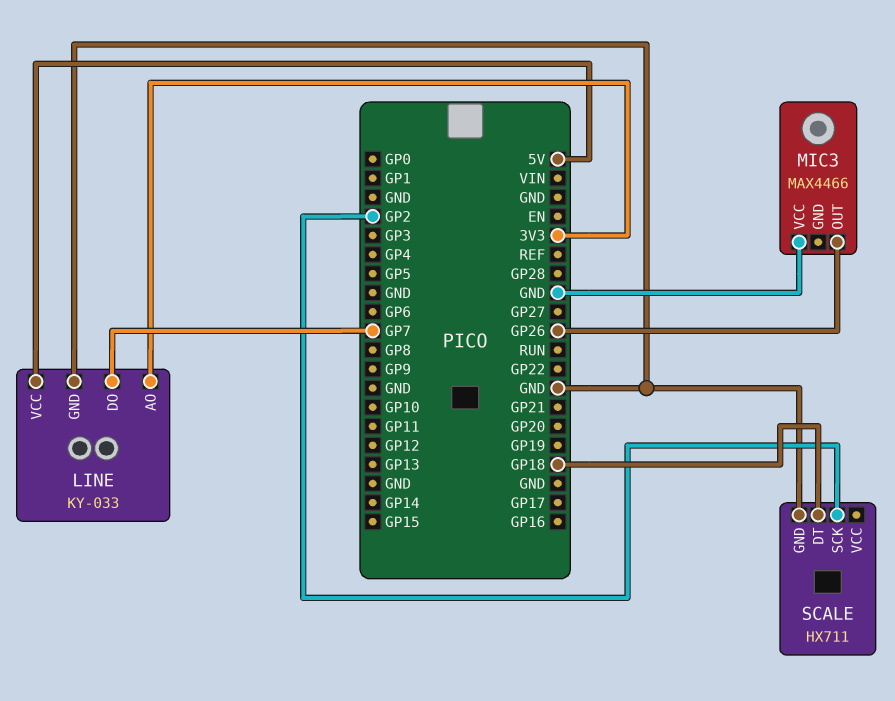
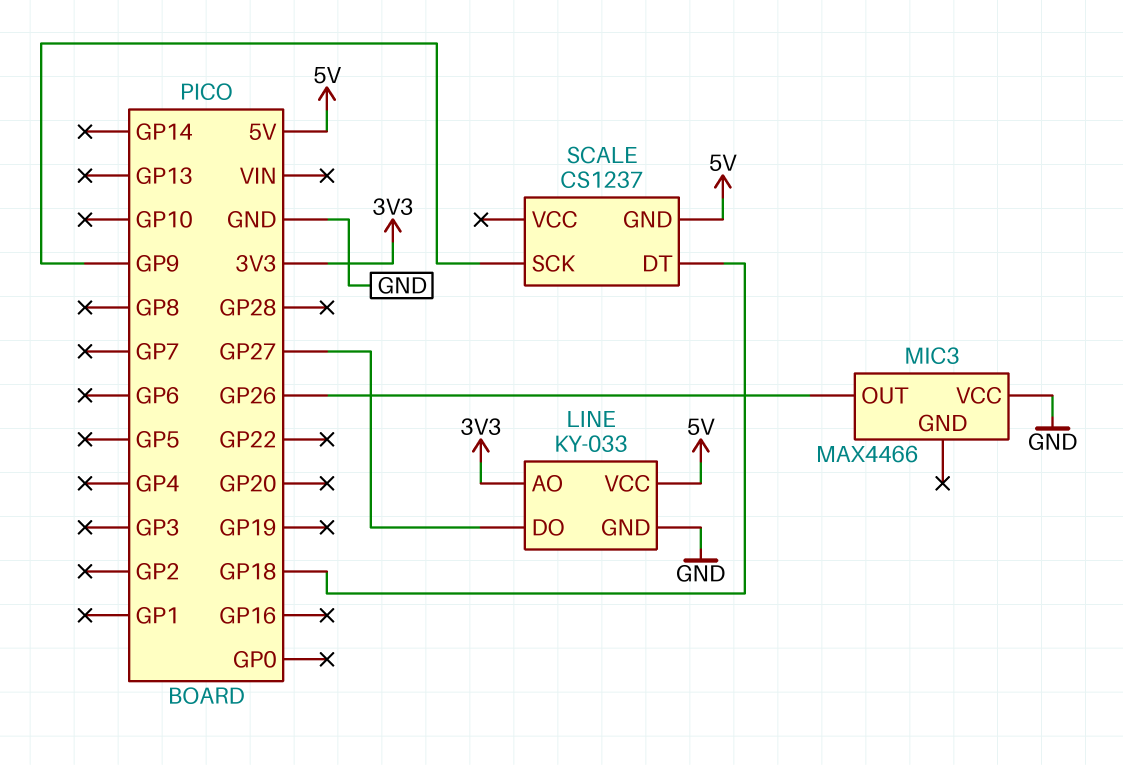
LINE pin DO: GP7 -> GP27
SCALE: HX711 -> CS1237
SCALE pin GND: GND -> 5V
SCALE pin SCK: GP2 -> GP9

